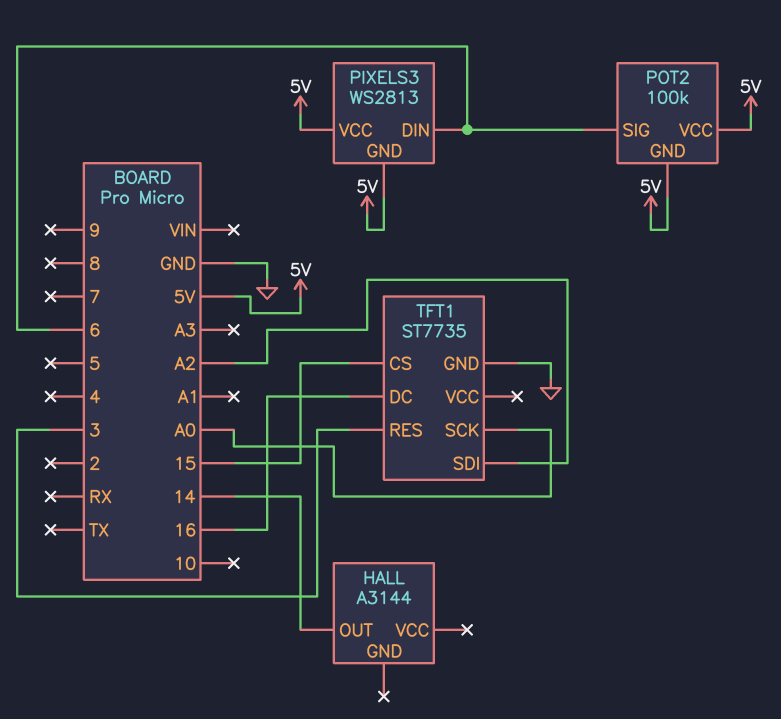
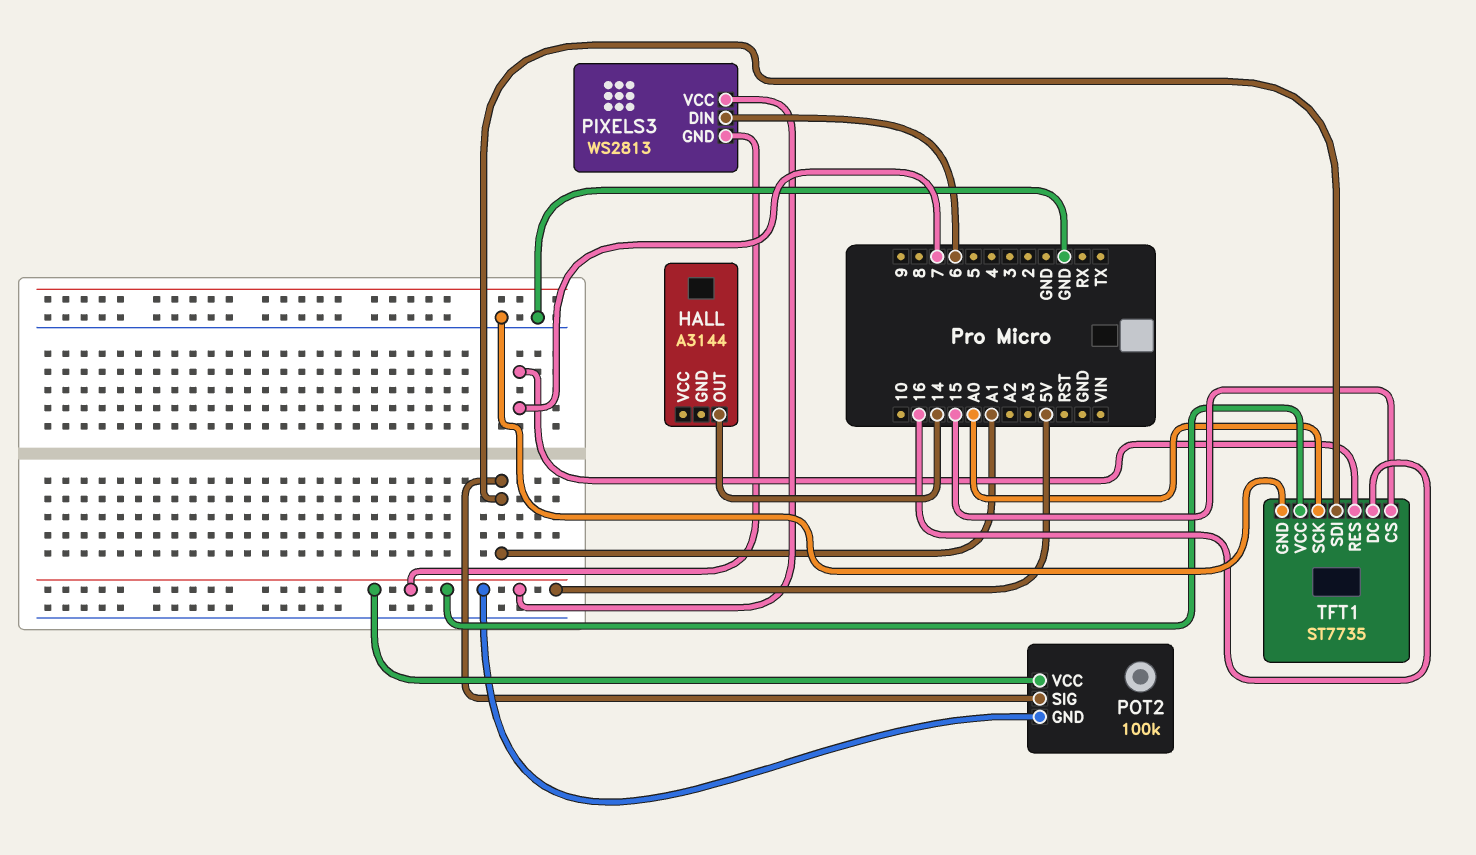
POT2 pin SIG: 6 -> A1
TFT1 pin RES: 3 -> 7
TFT1 pin SDI: A2 -> A1
TFT1 pin VCC: none -> 5V

